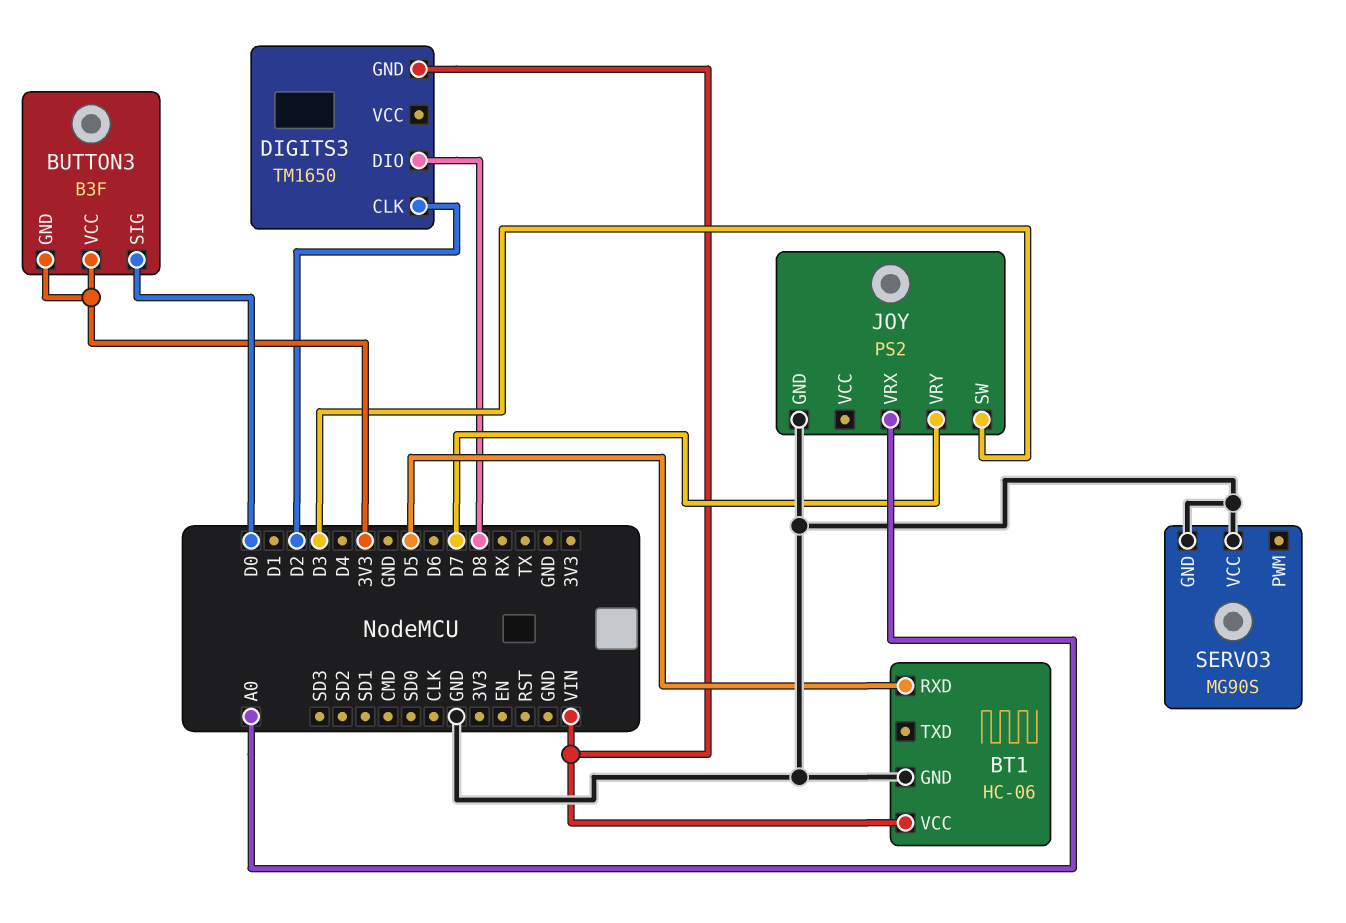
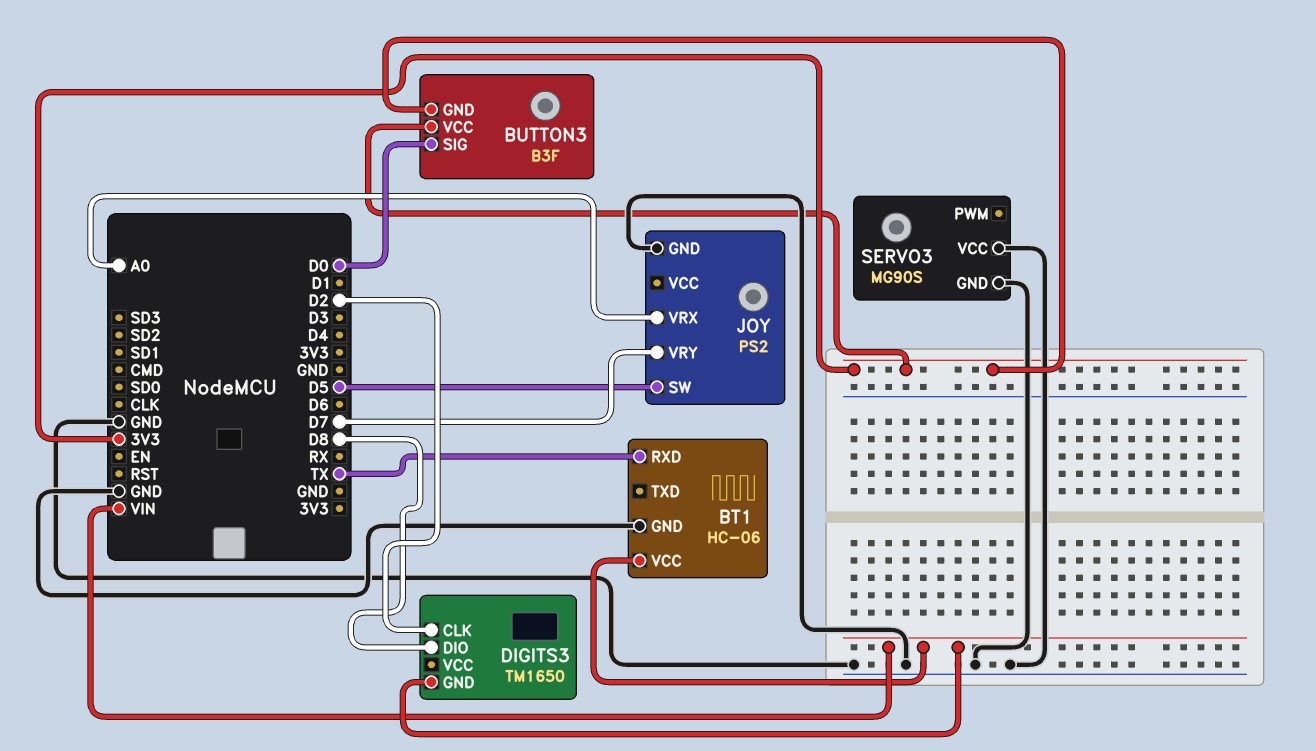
BT1 pin RXD: D5 -> TX
JOY pin SW: D3 -> D5

